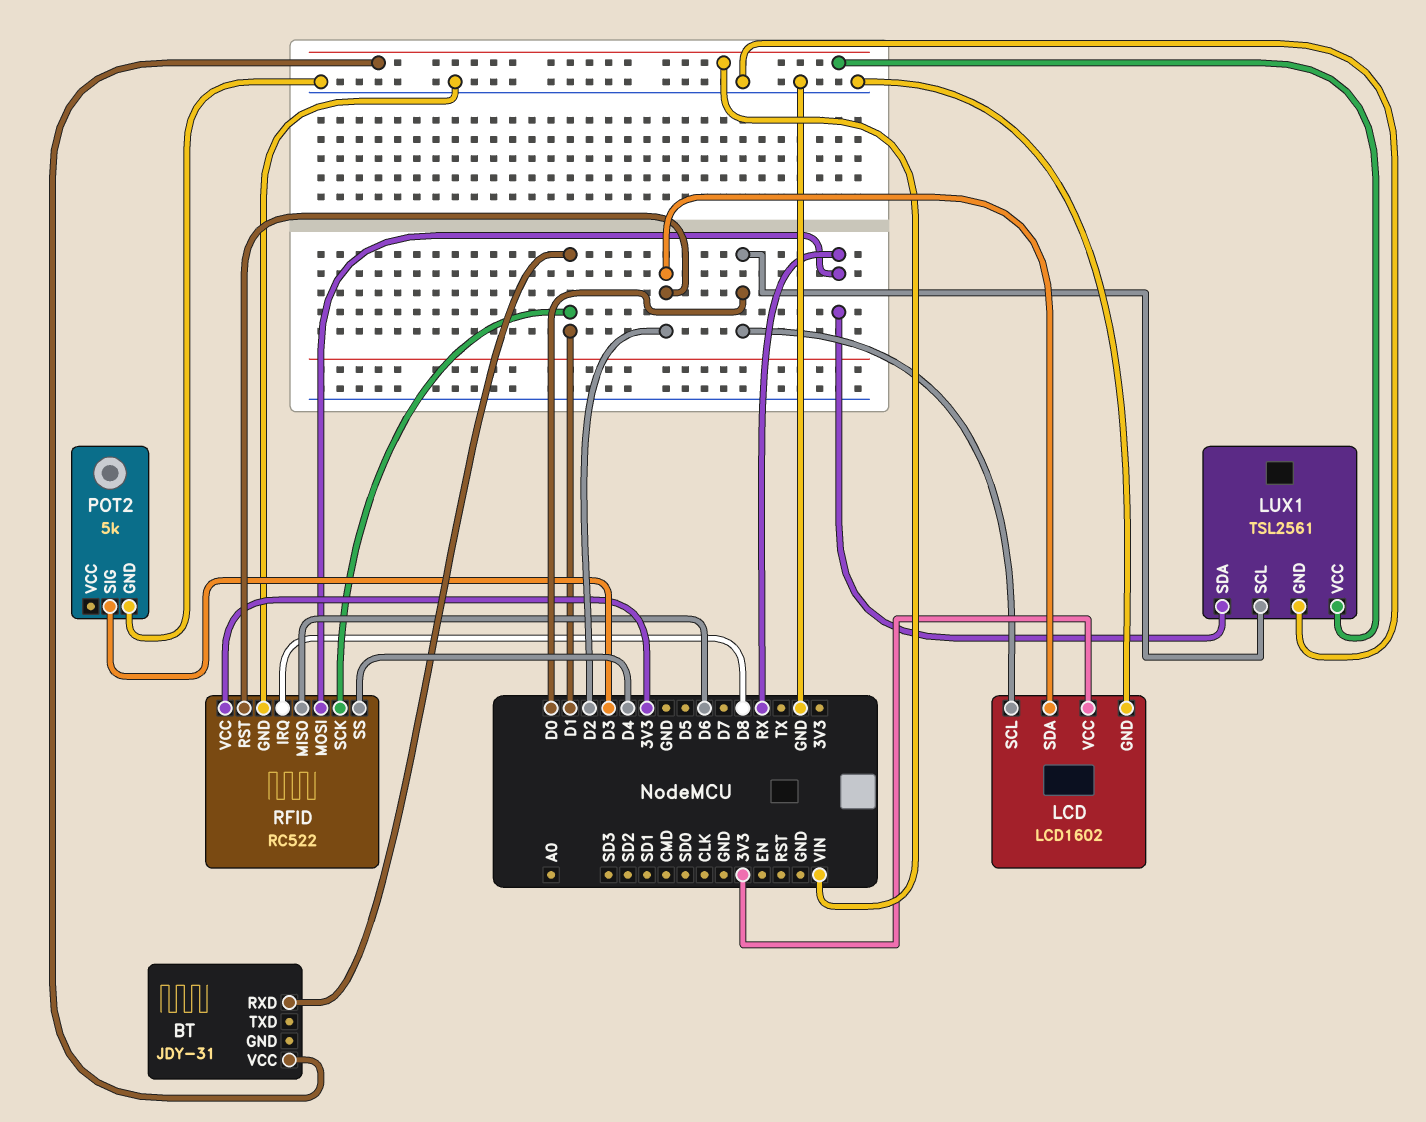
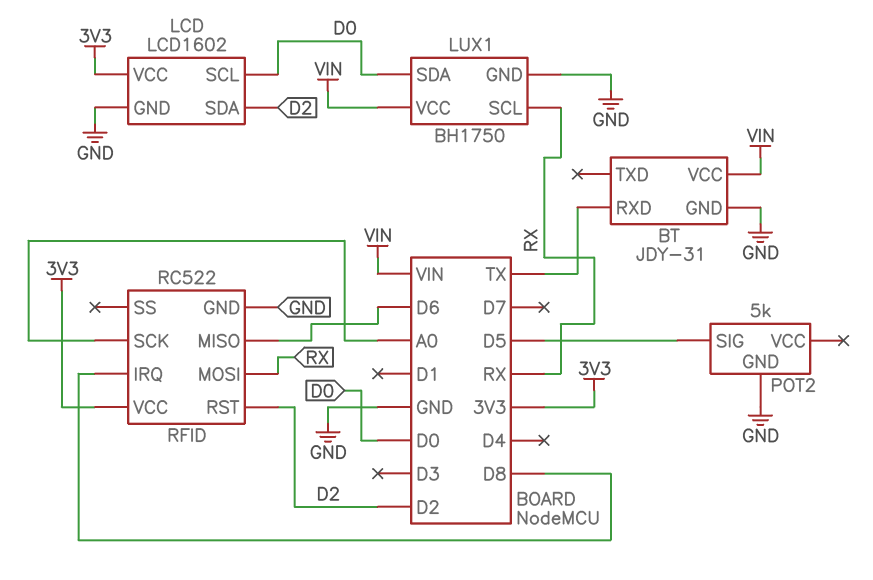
BT pin GND: none -> GND
BT pin RXD: D1 -> TX
LUX1: TSL2561 -> BH1750
LUX1 pin SCL: D0 -> RX
LUX1 pin SDA: RX -> D0
POT2 pin SIG: D3 -> D5
RFID pin SCK: D1 -> A0
RFID pin SS: D4 -> none

